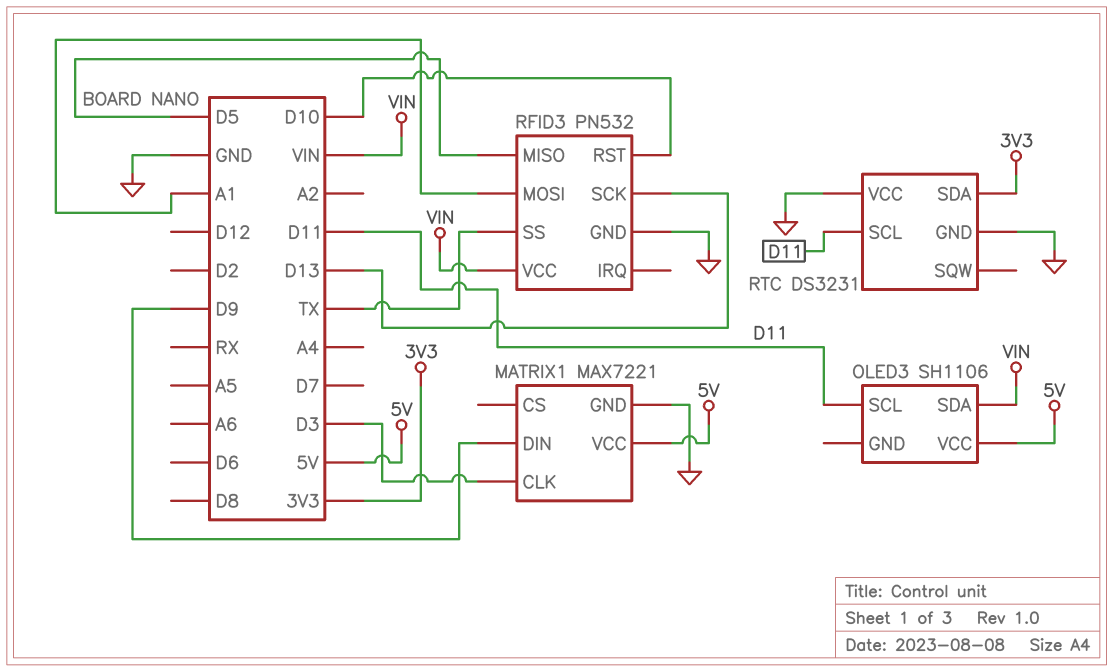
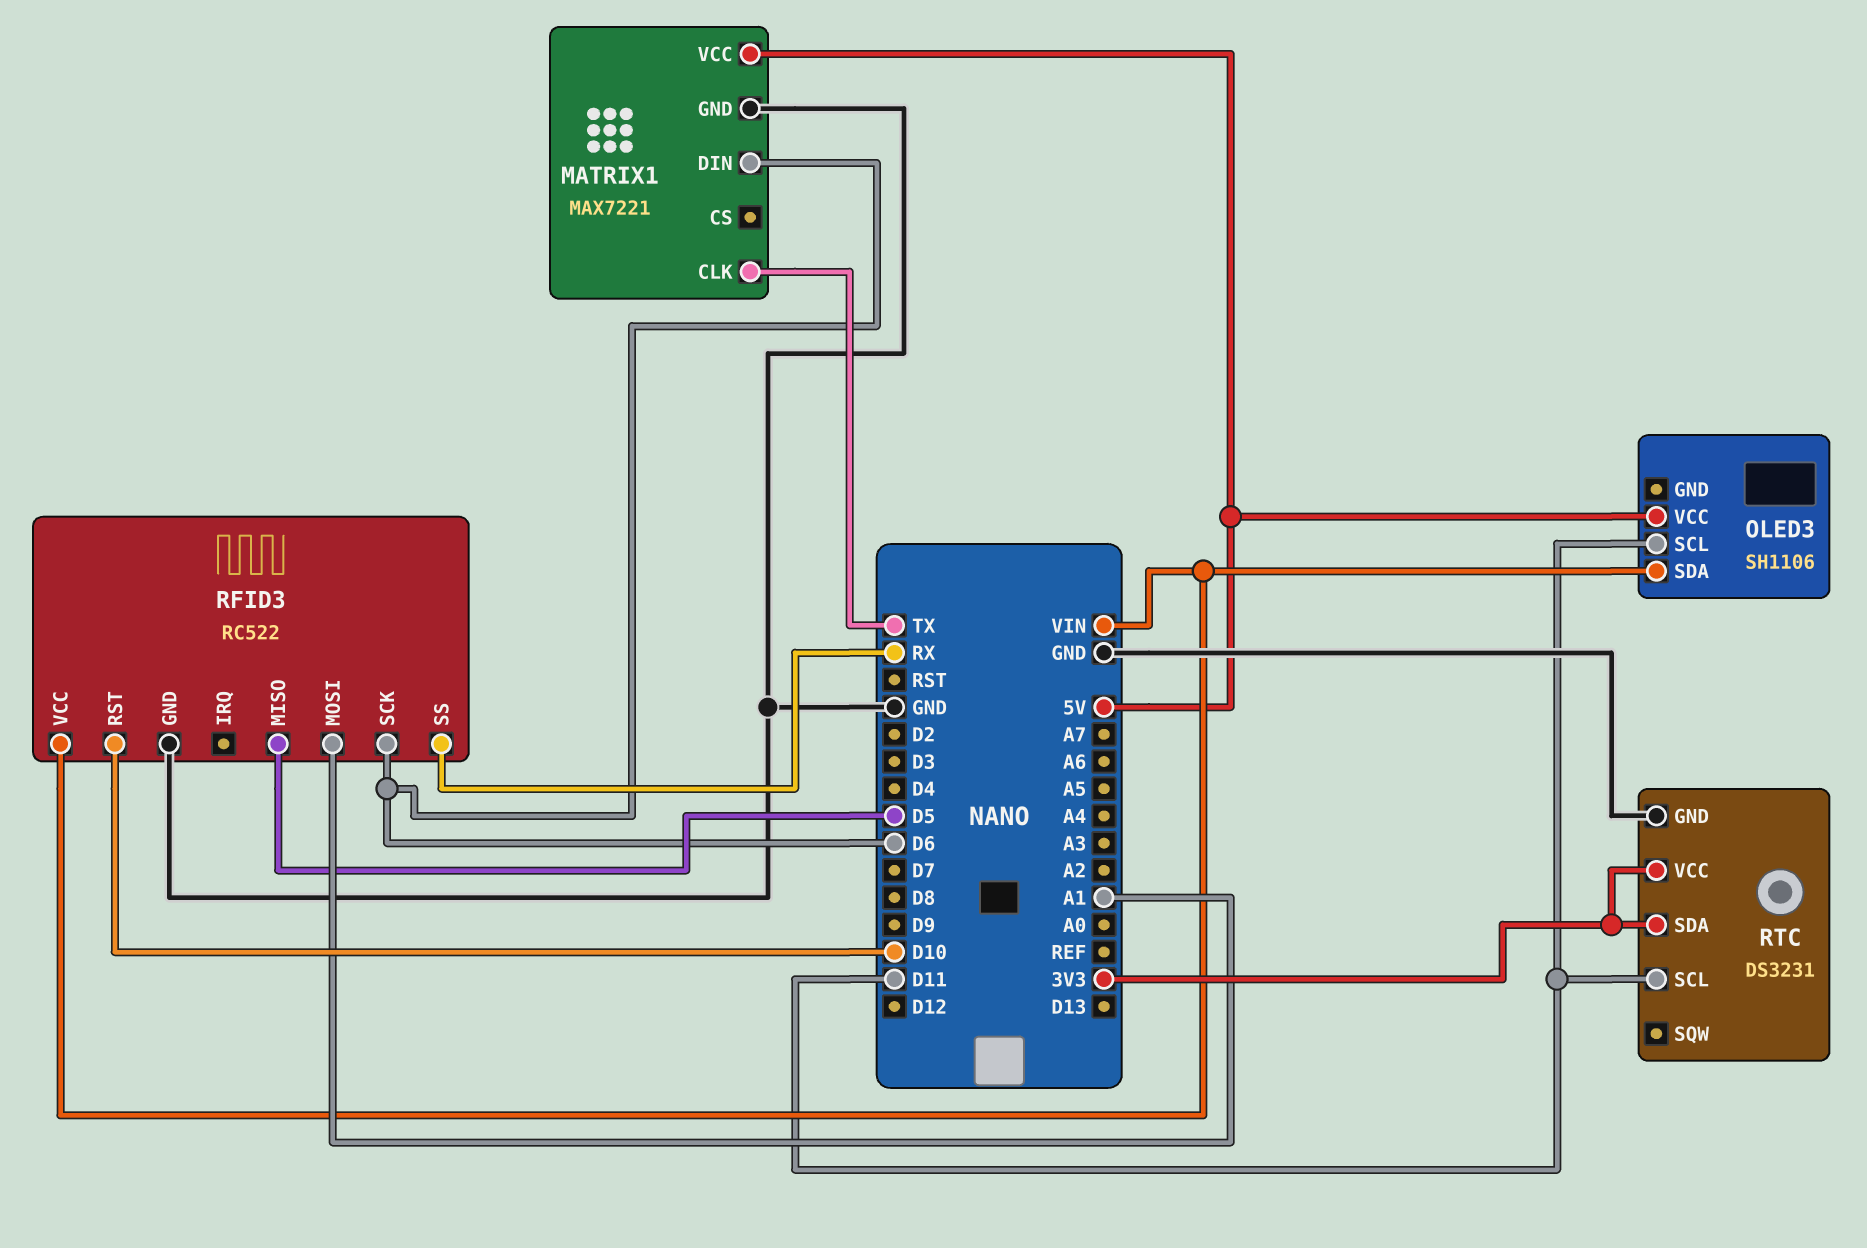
MATRIX1 pin CLK: D3 -> TX
MATRIX1 pin DIN: D9 -> D6
RFID3: PN532 -> RC522
RFID3 pin SCK: D13 -> D6
RFID3 pin SS: TX -> RX
RTC pin VCC: GND -> 3V3

